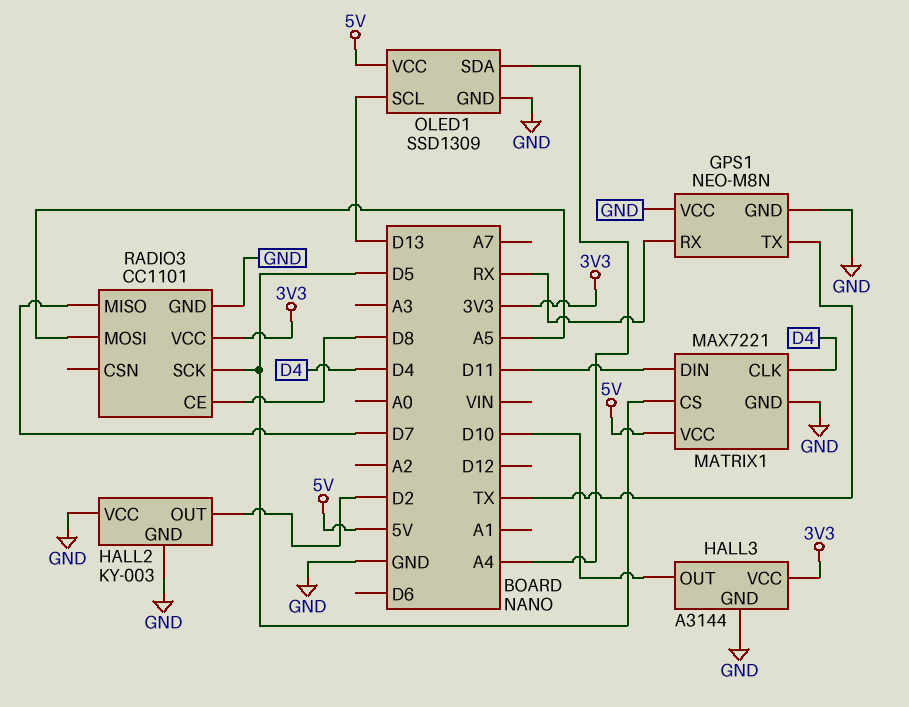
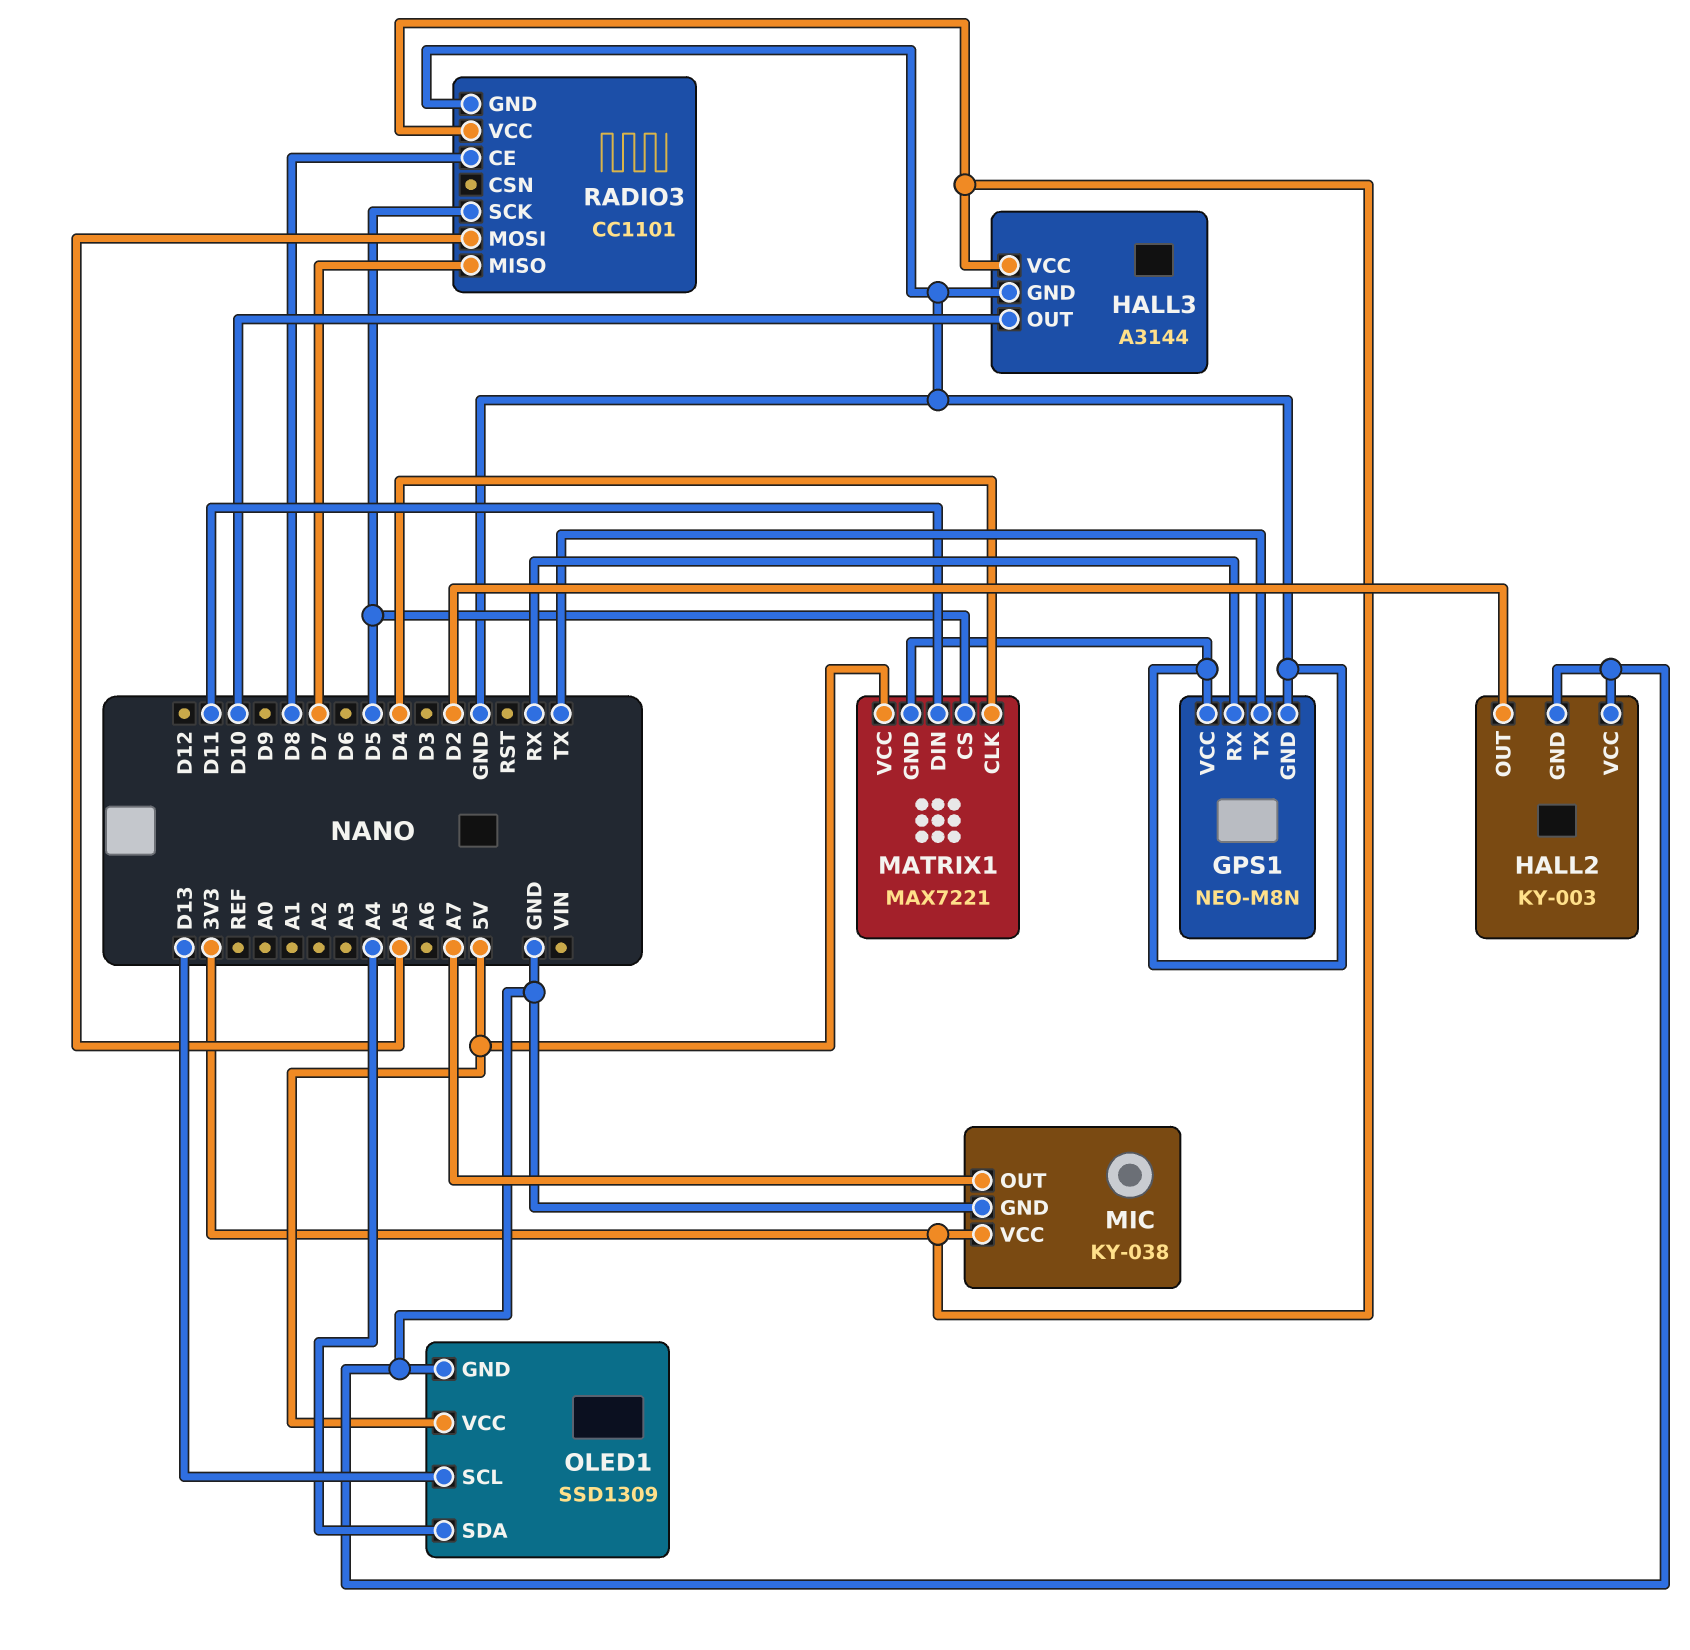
MIC: none -> KY-038
MIC pin GND: none -> GND
MIC pin OUT: none -> A7
MIC pin VCC: none -> 3V3

